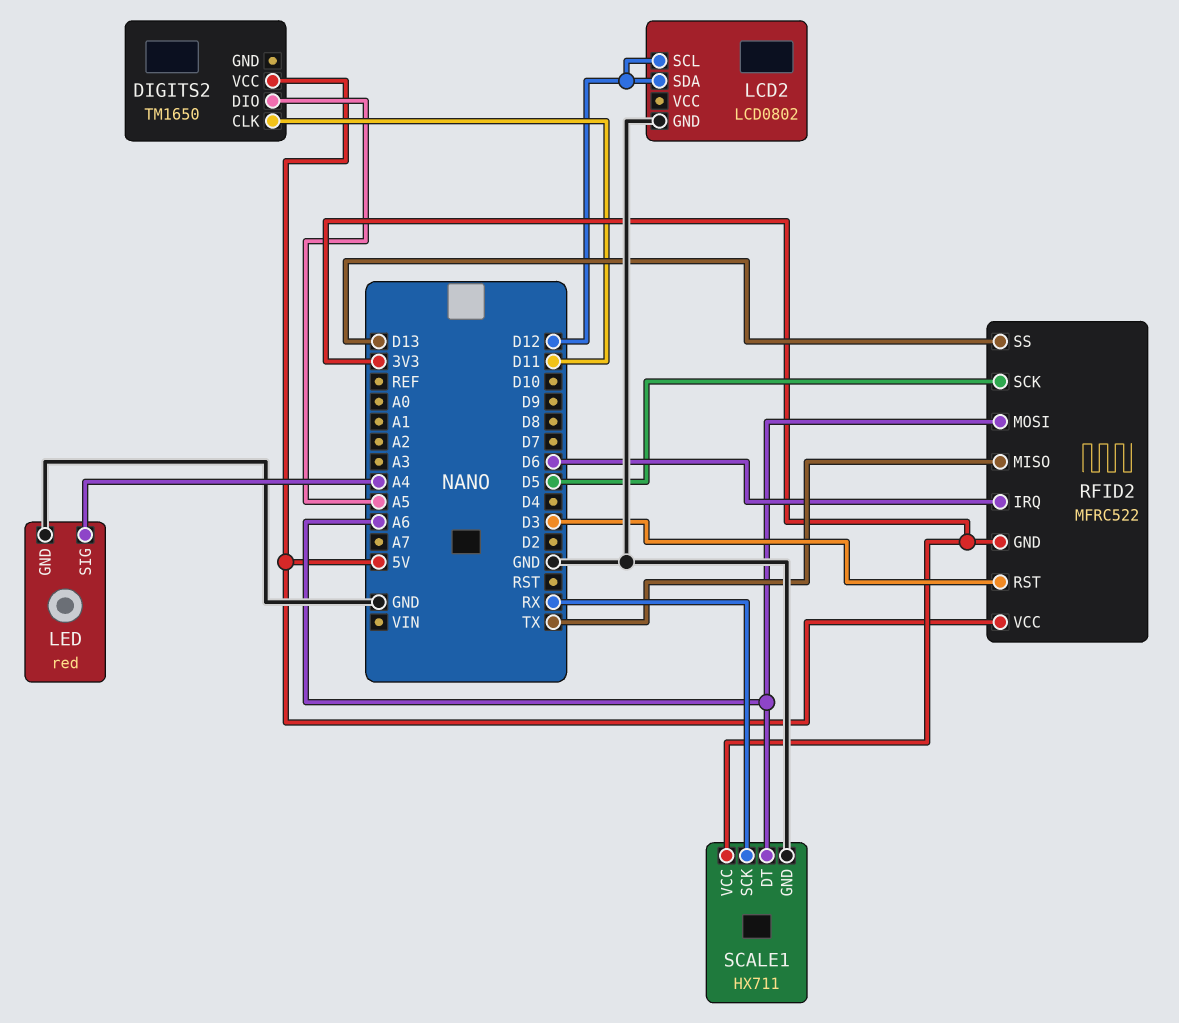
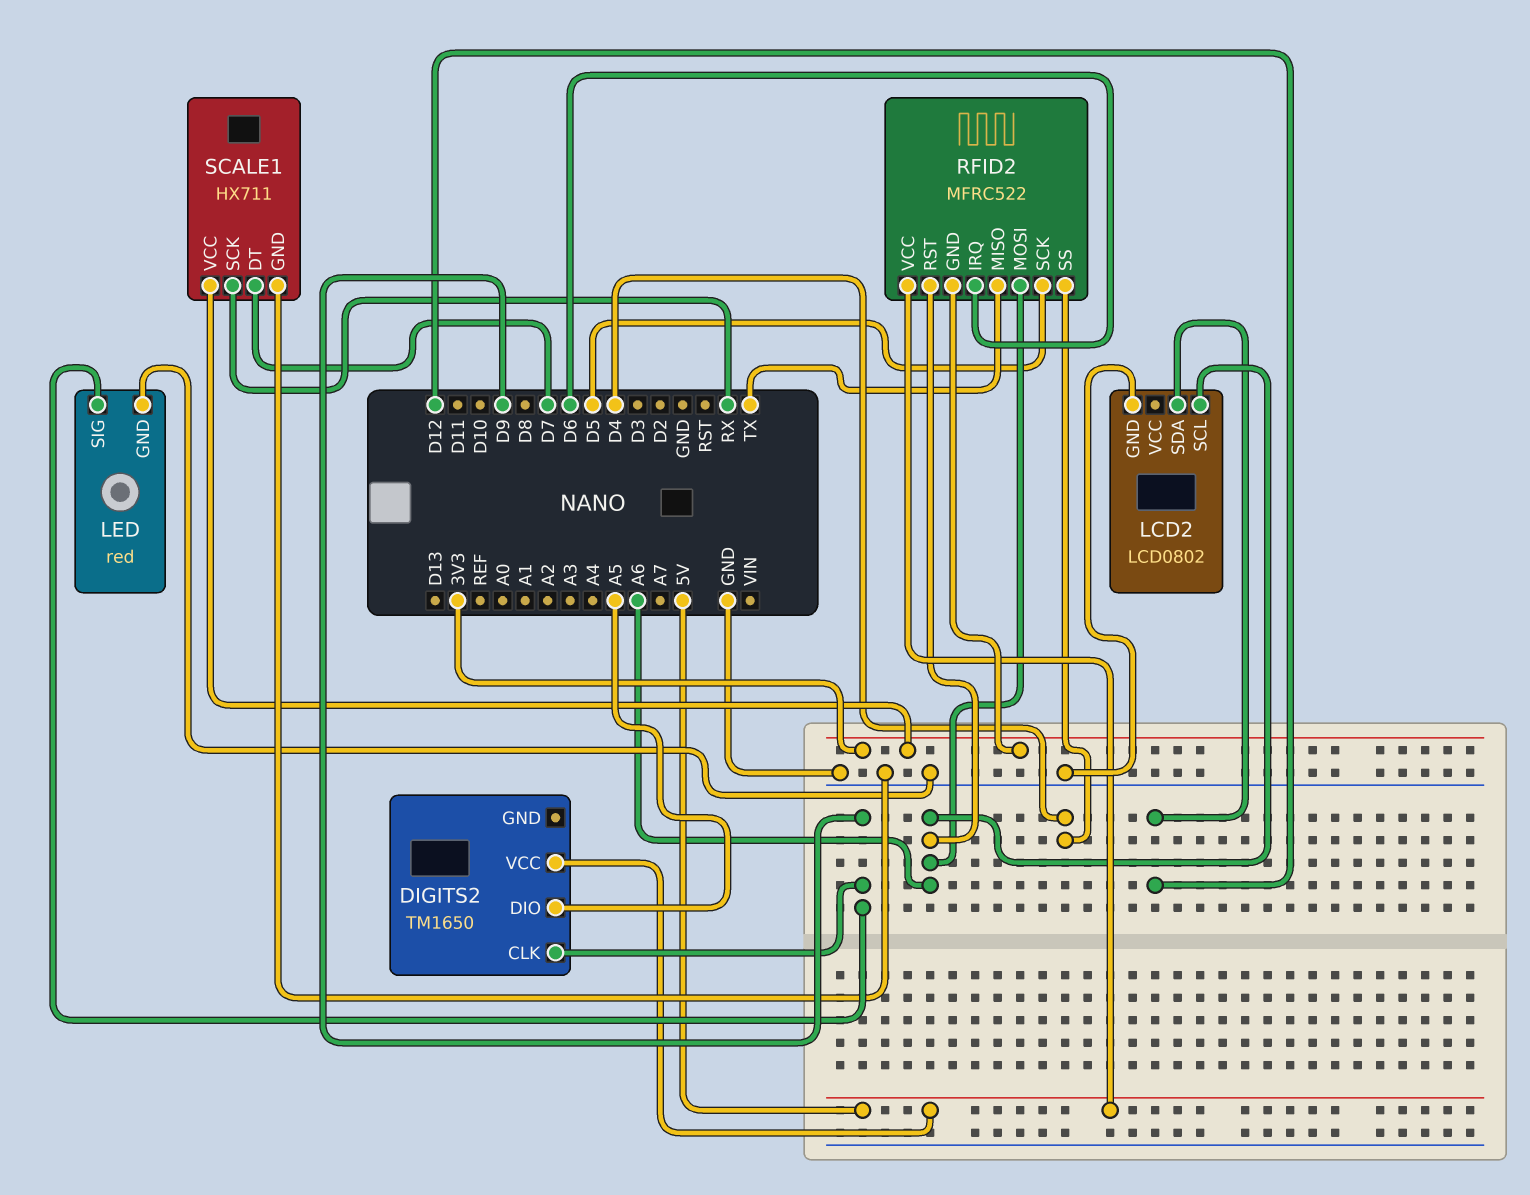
DIGITS2 pin CLK: D11 -> D9
LCD2 pin SCL: D12 -> A6
LED pin SIG: A4 -> D9
RFID2 pin RST: D3 -> A6
RFID2 pin SS: D13 -> D4
SCALE1 pin DT: A6 -> D7

